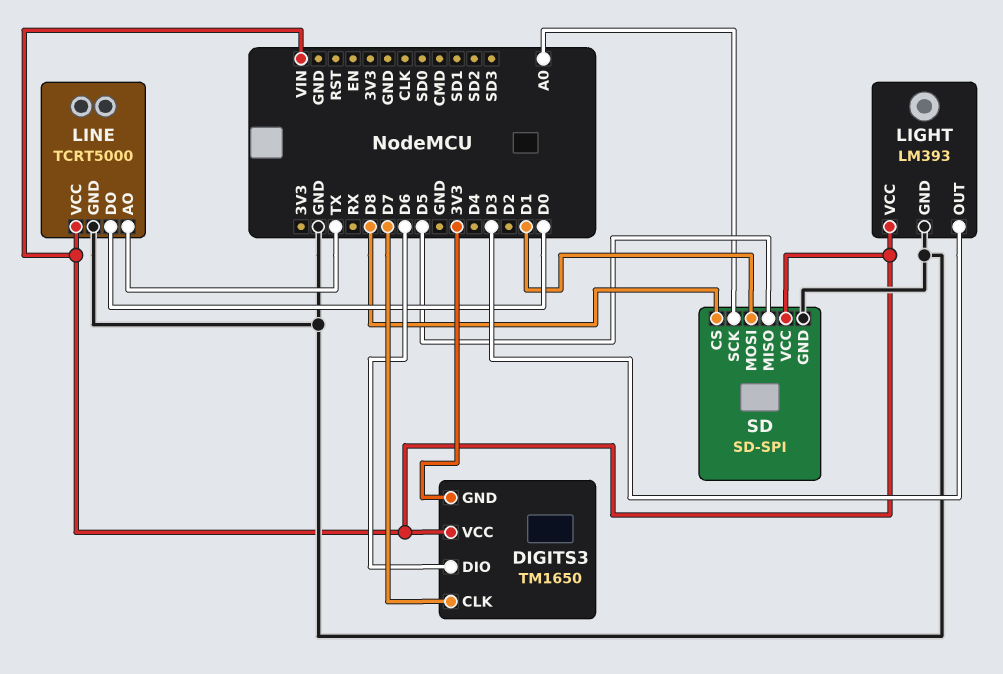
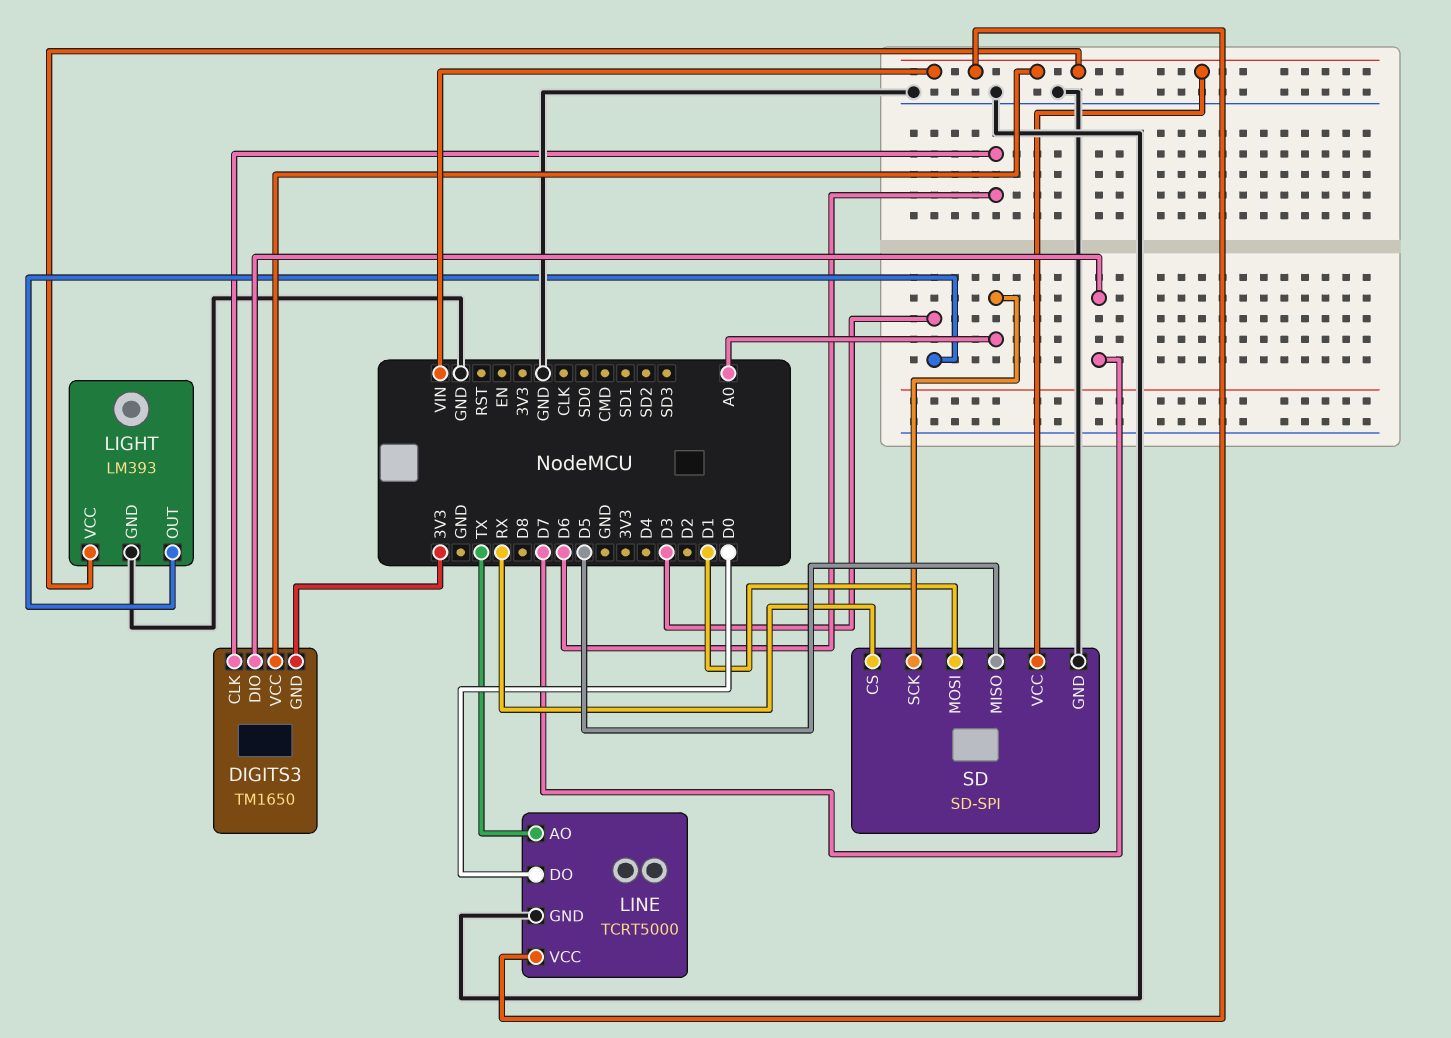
DIGITS3 pin CLK: D7 -> D6
DIGITS3 pin DIO: D6 -> D7
SD pin CS: D8 -> RX

